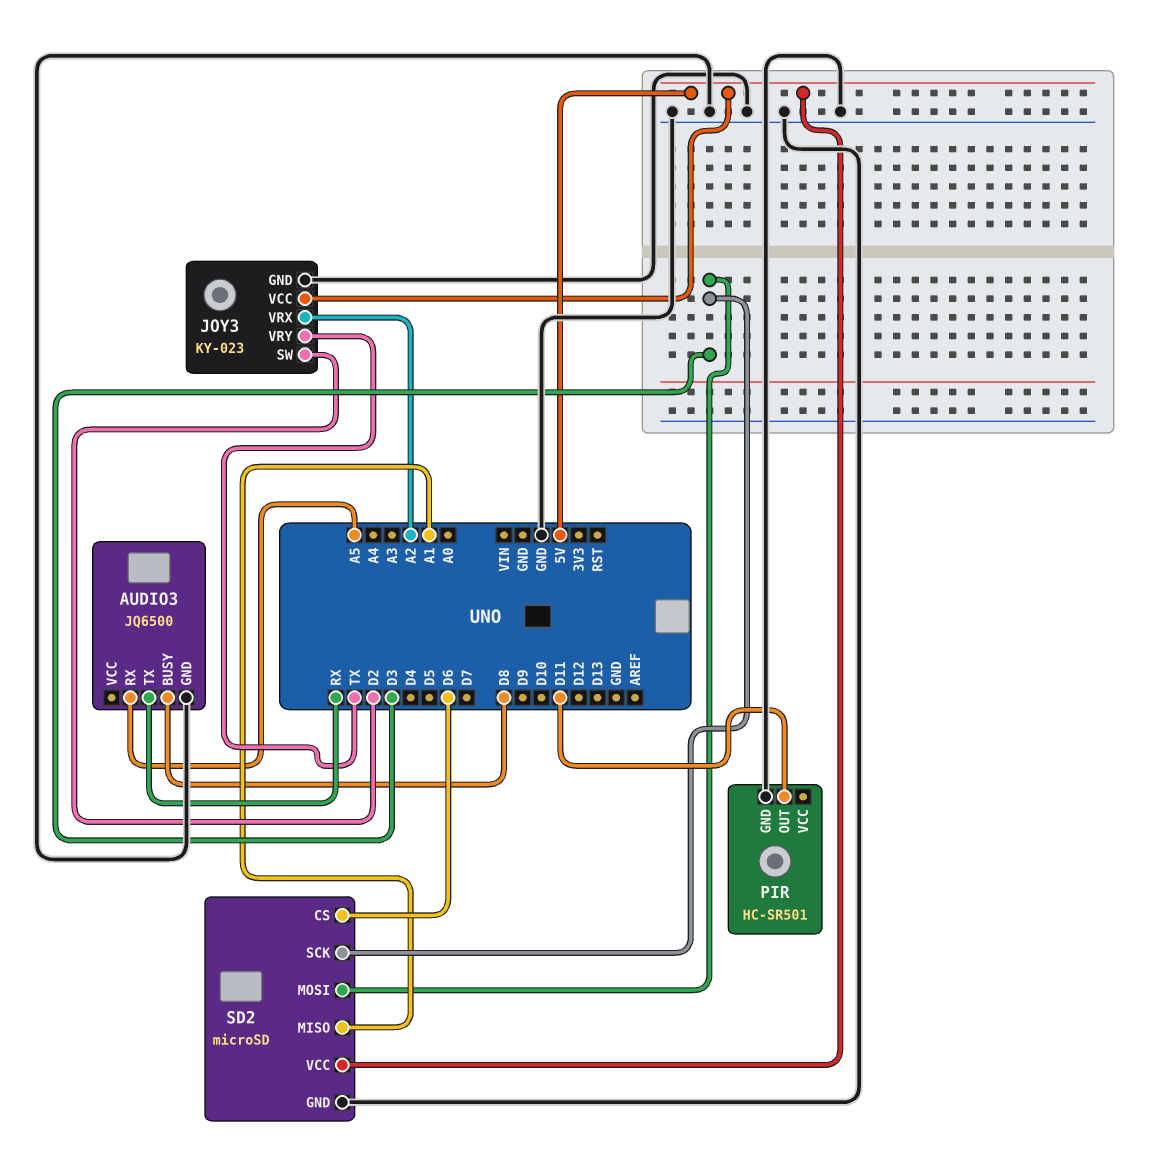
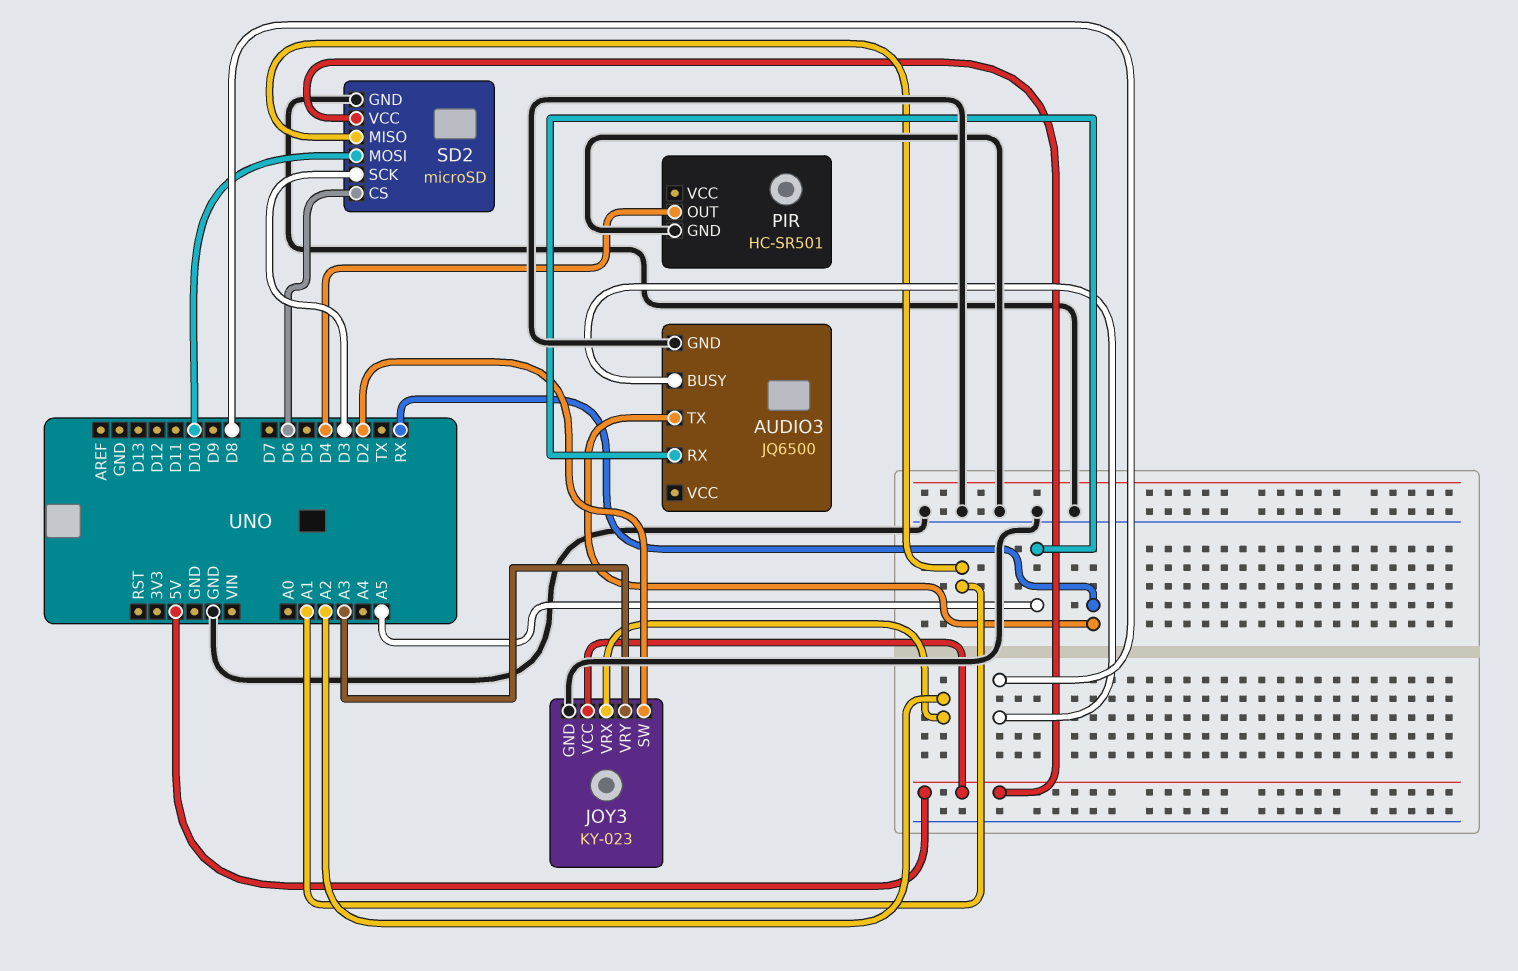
JOY3 pin VRY: TX -> A3
PIR pin OUT: D11 -> D4
SD2 pin MOSI: D3 -> D10

